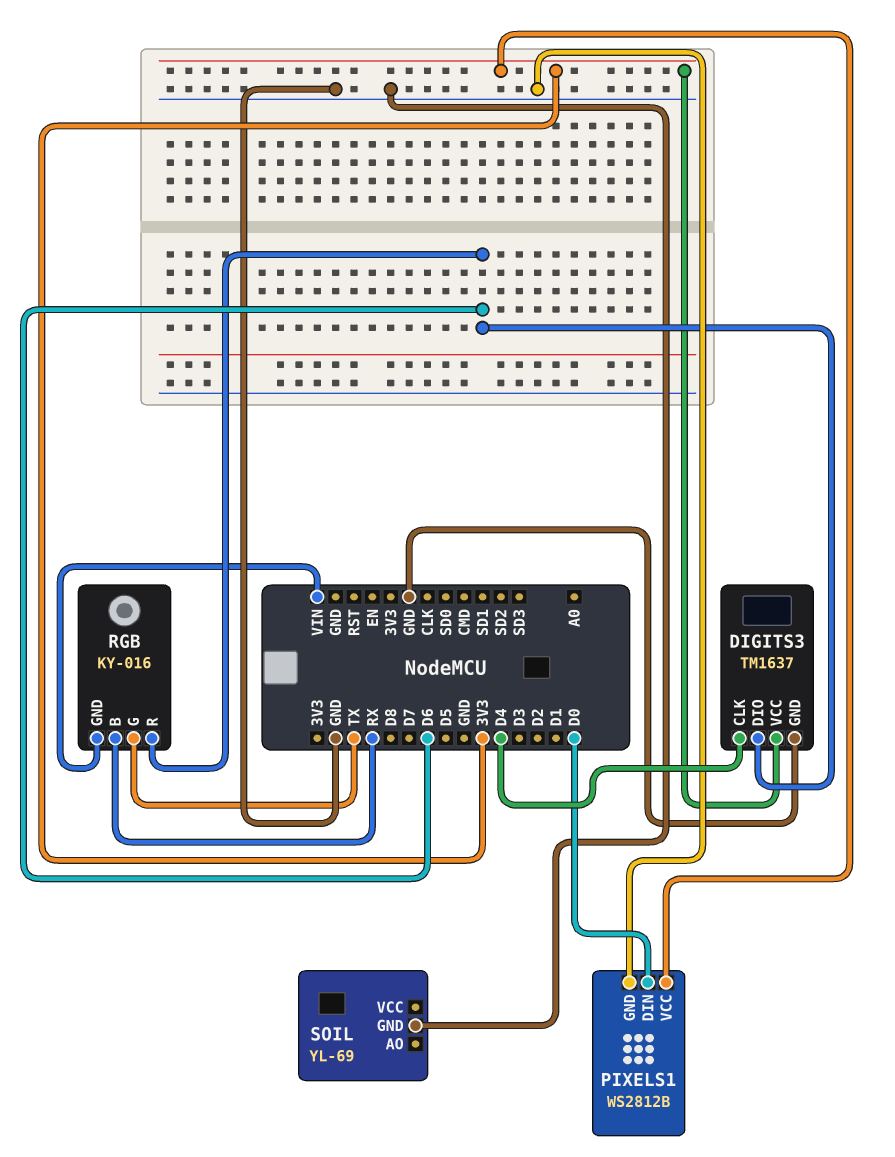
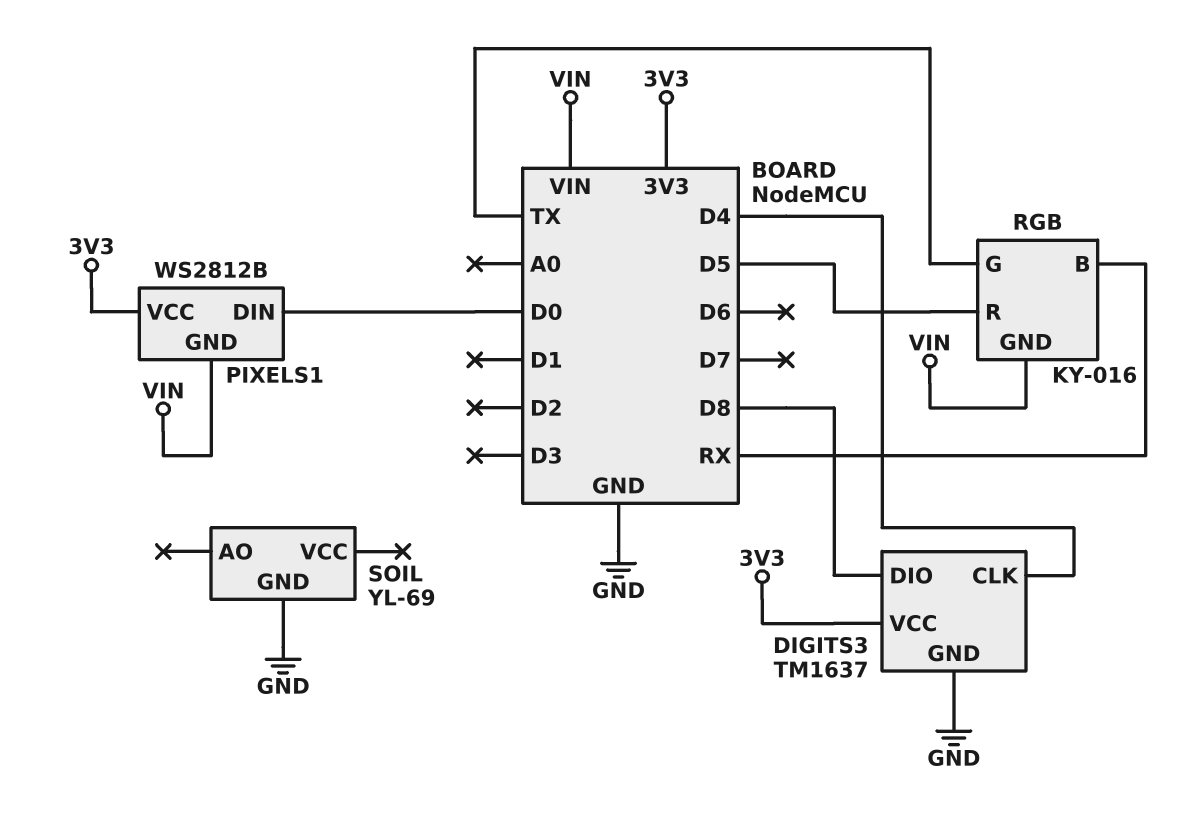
DIGITS3 pin DIO: D6 -> D8
PIXELS1 pin GND: GND -> VIN
RGB pin R: D6 -> D5

